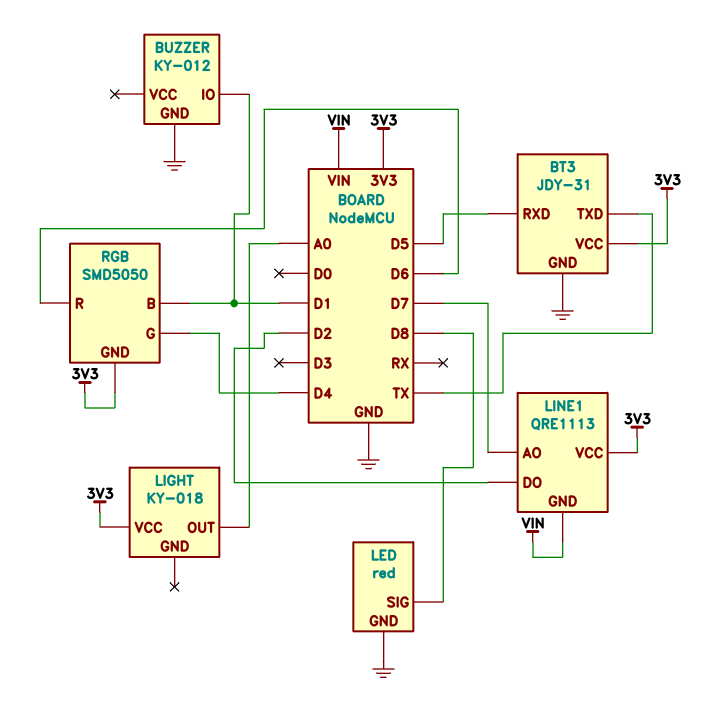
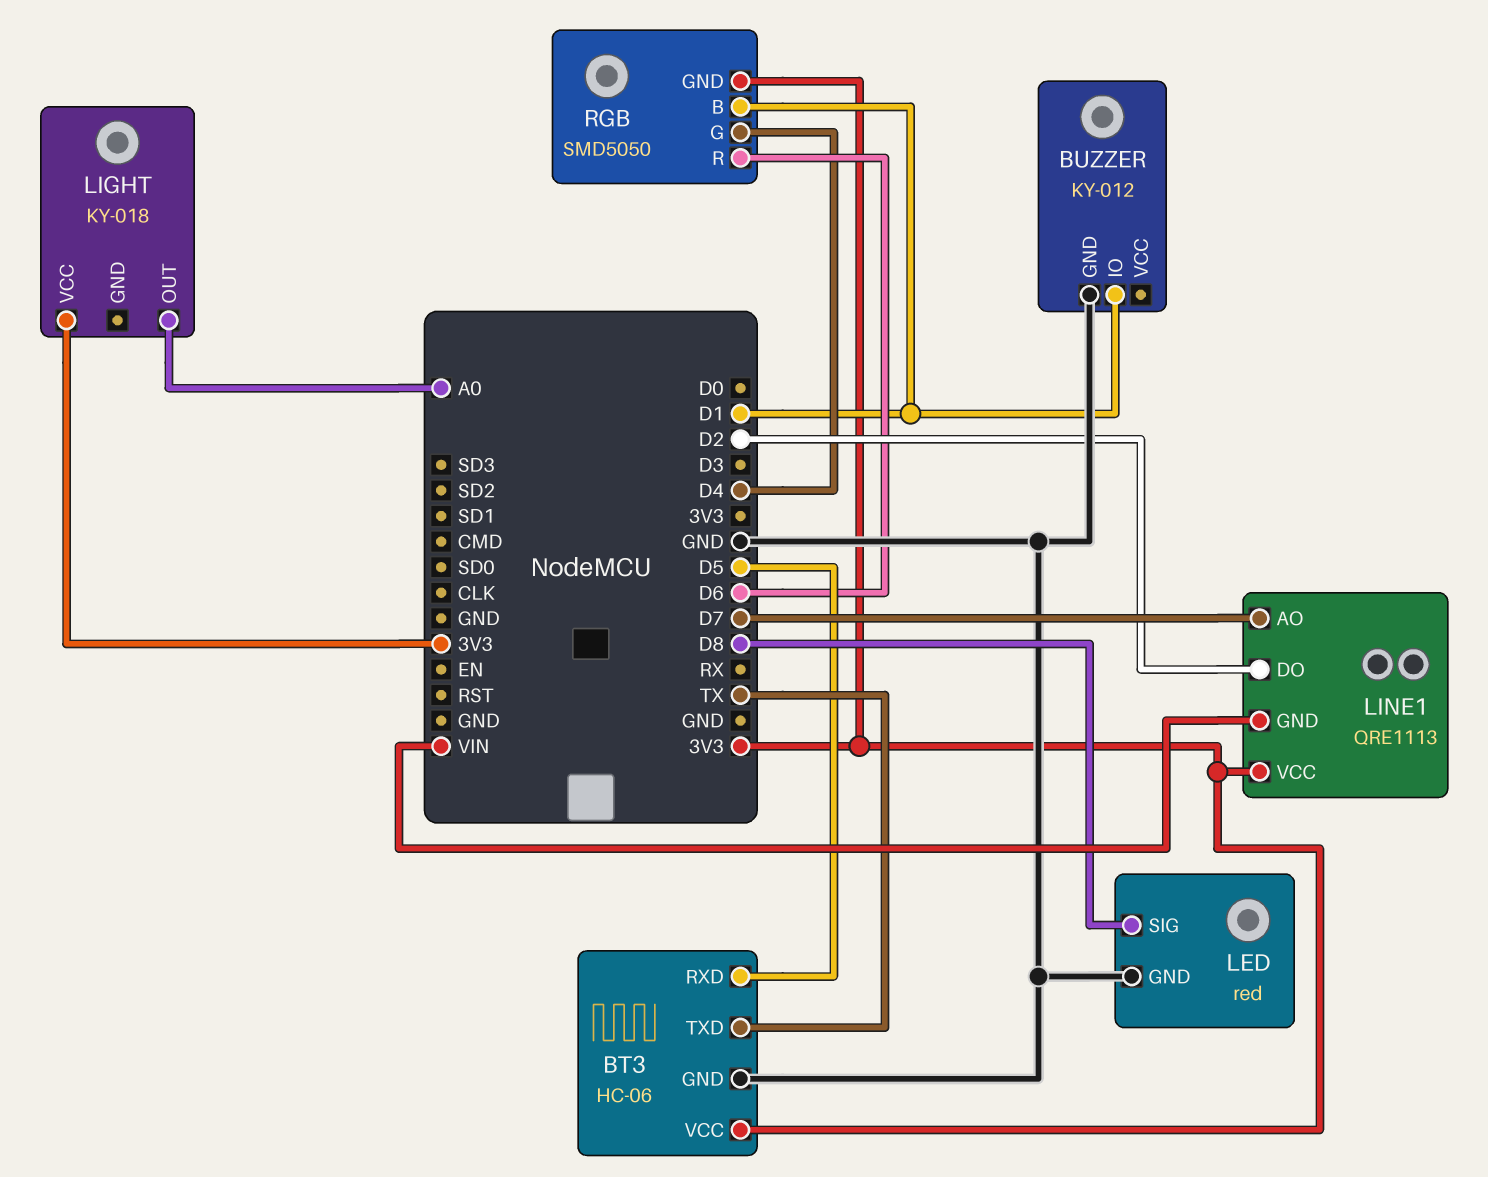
BT3: JDY-31 -> HC-06

